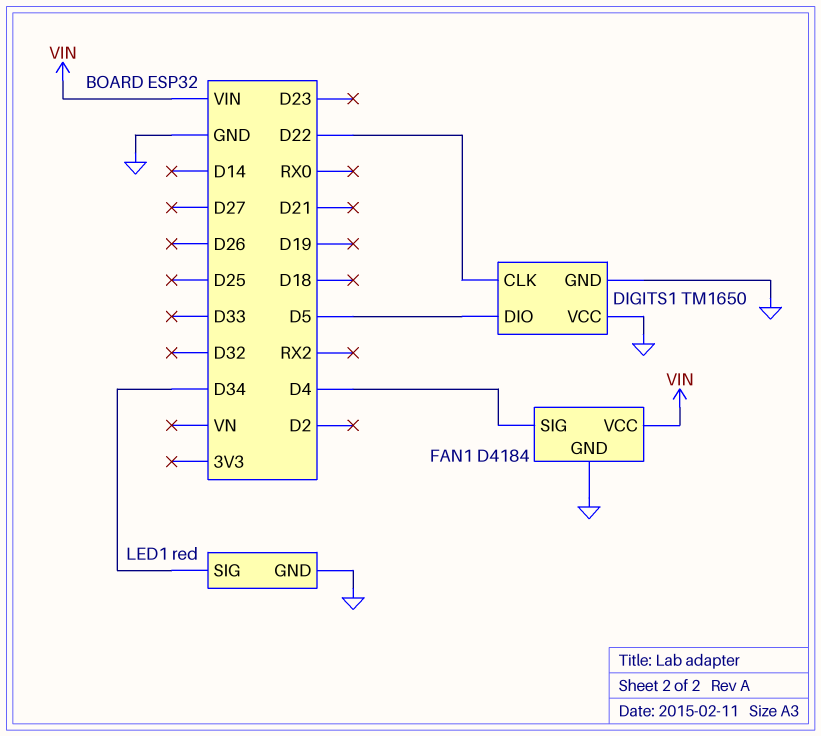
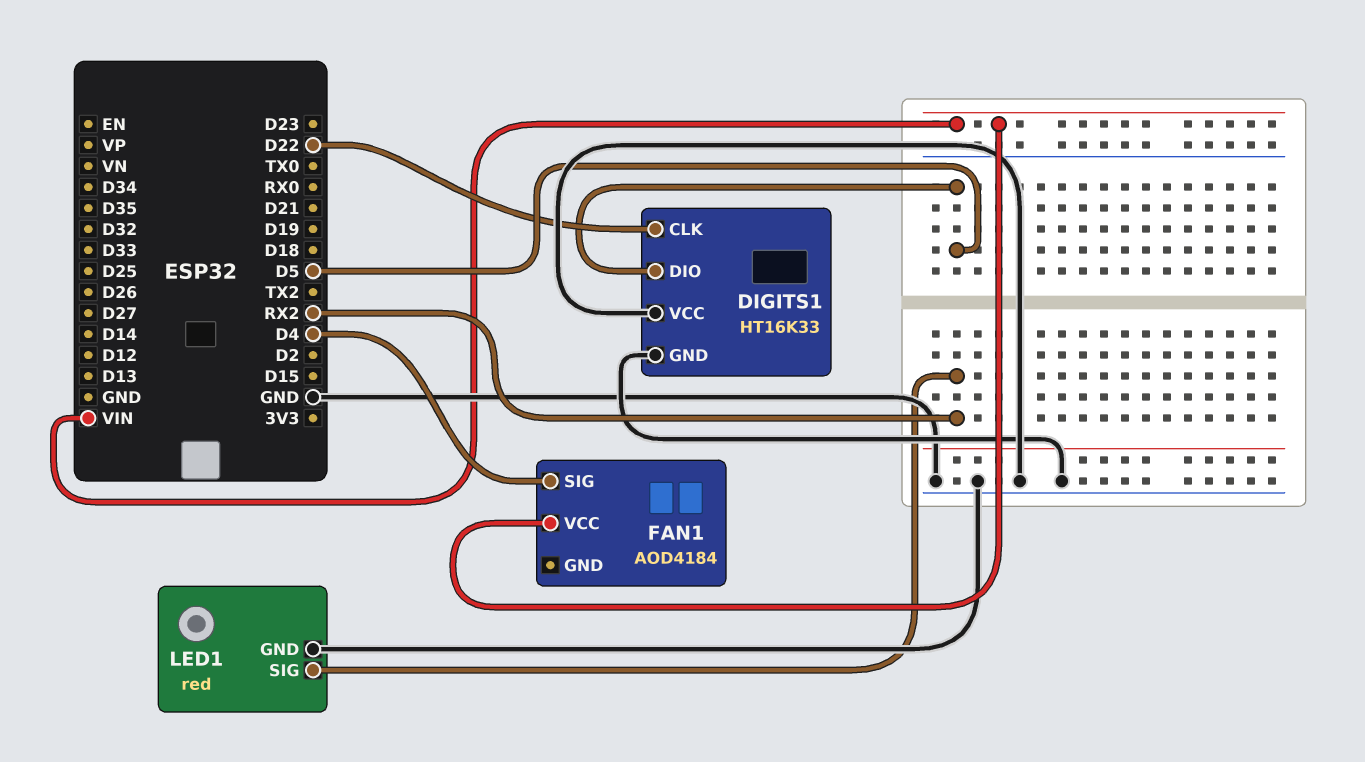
DIGITS1: TM1650 -> HT16K33
FAN1: D4184 -> AOD4184
FAN1 pin GND: GND -> none
LED1 pin SIG: D34 -> RX2

